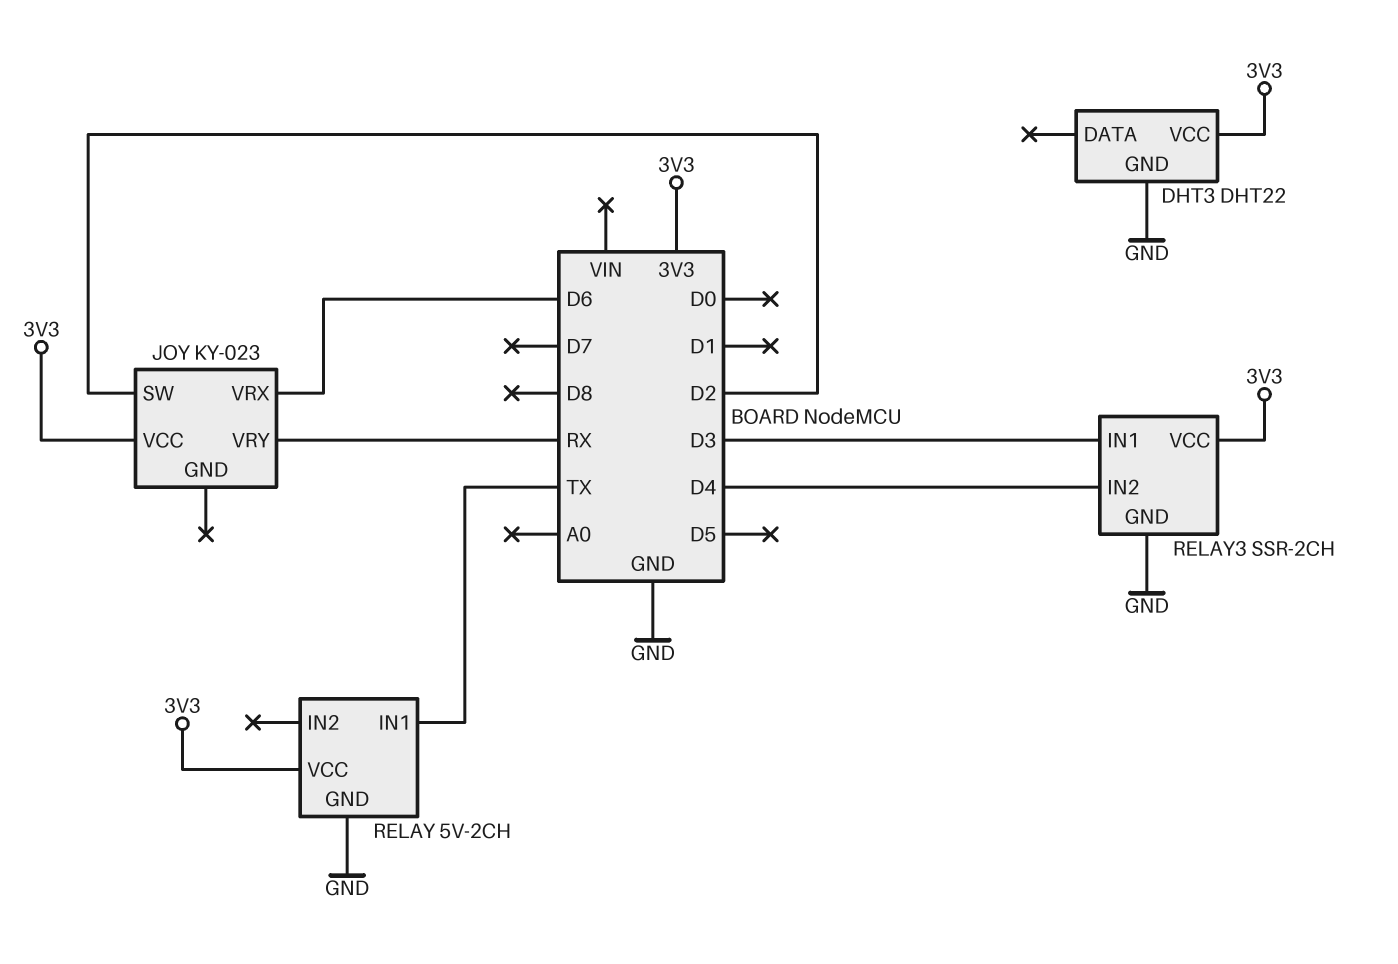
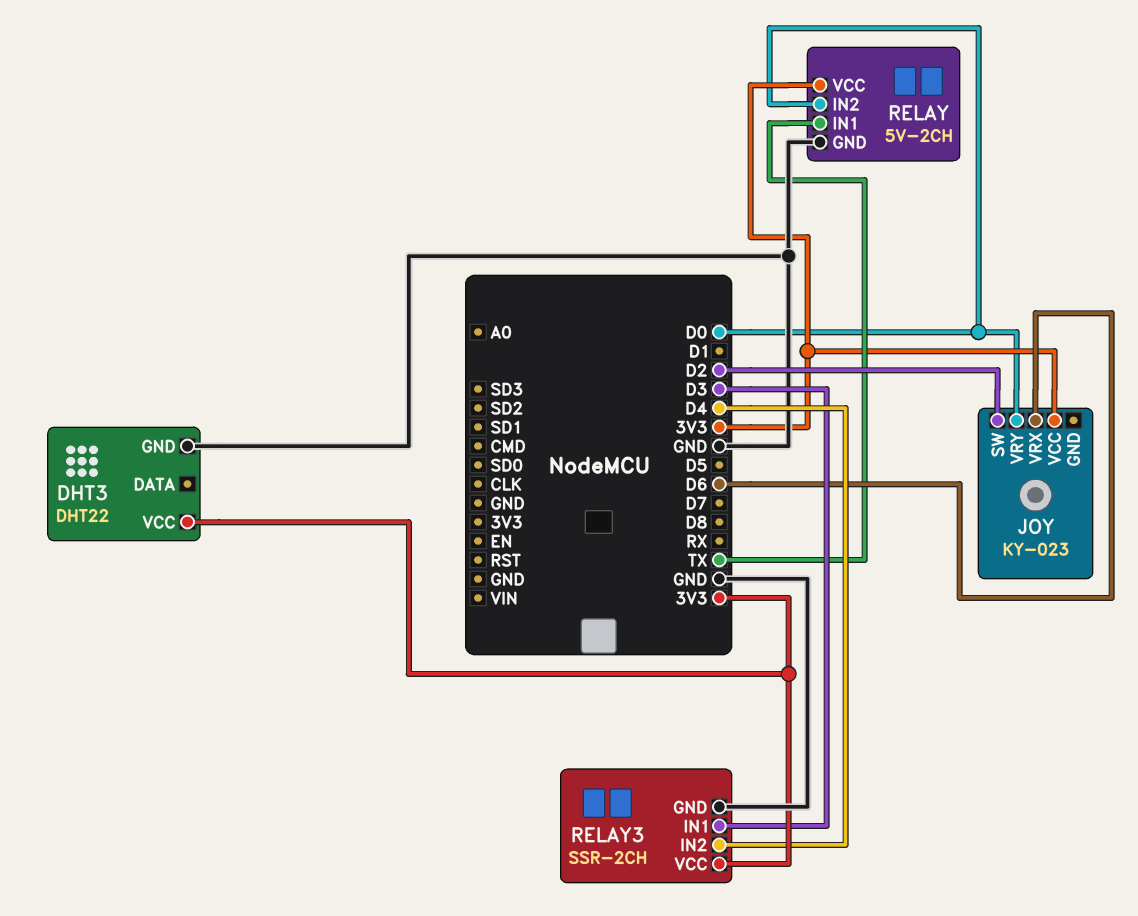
JOY pin VRY: RX -> D0
RELAY pin IN2: none -> D0

